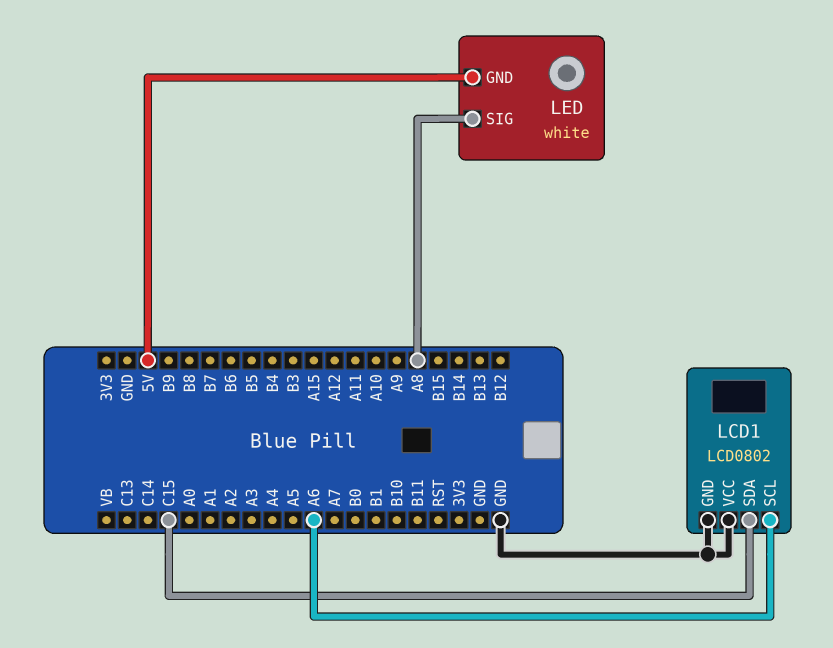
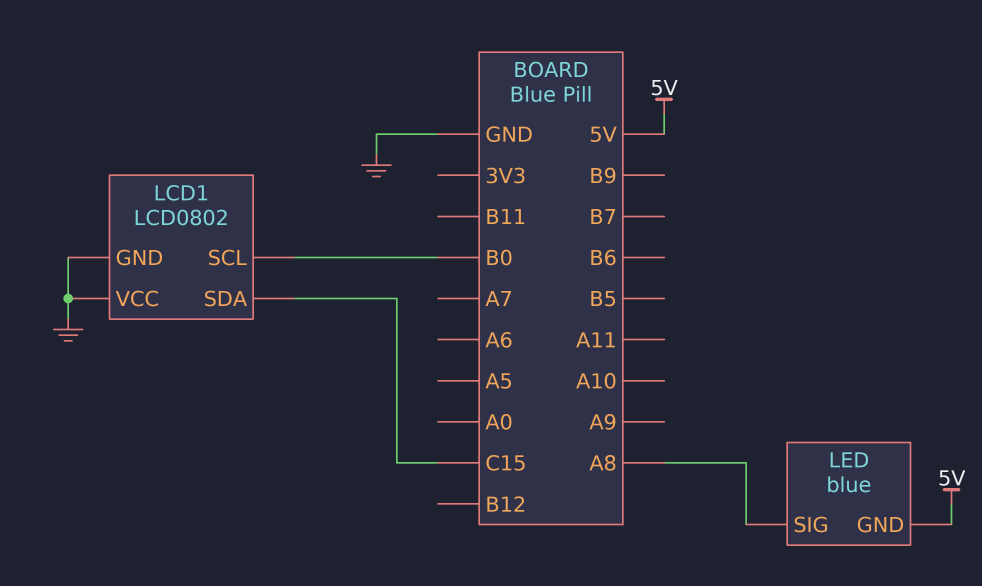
LCD1 pin SCL: A6 -> B0
LED: white -> blue

